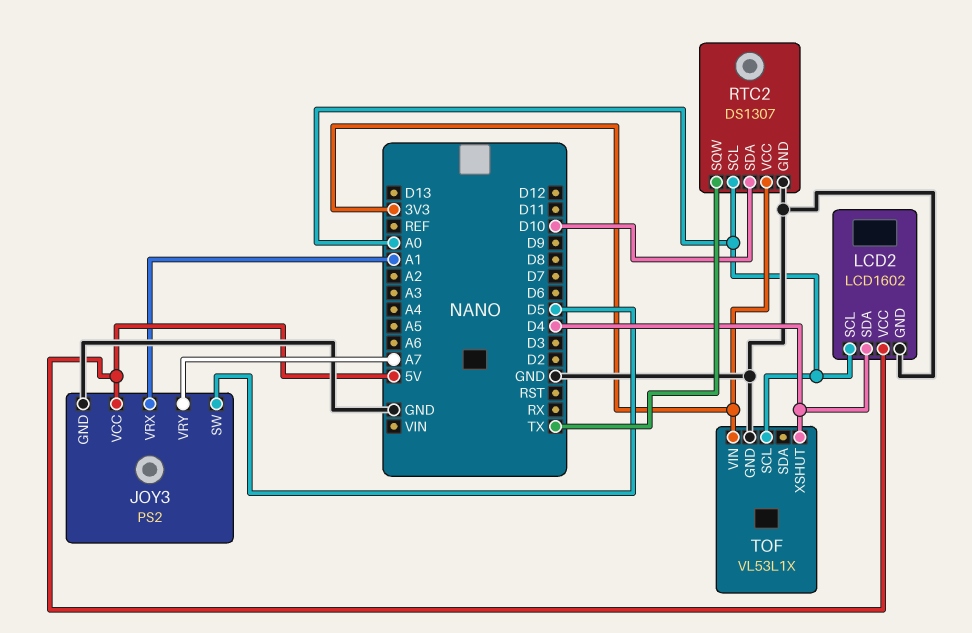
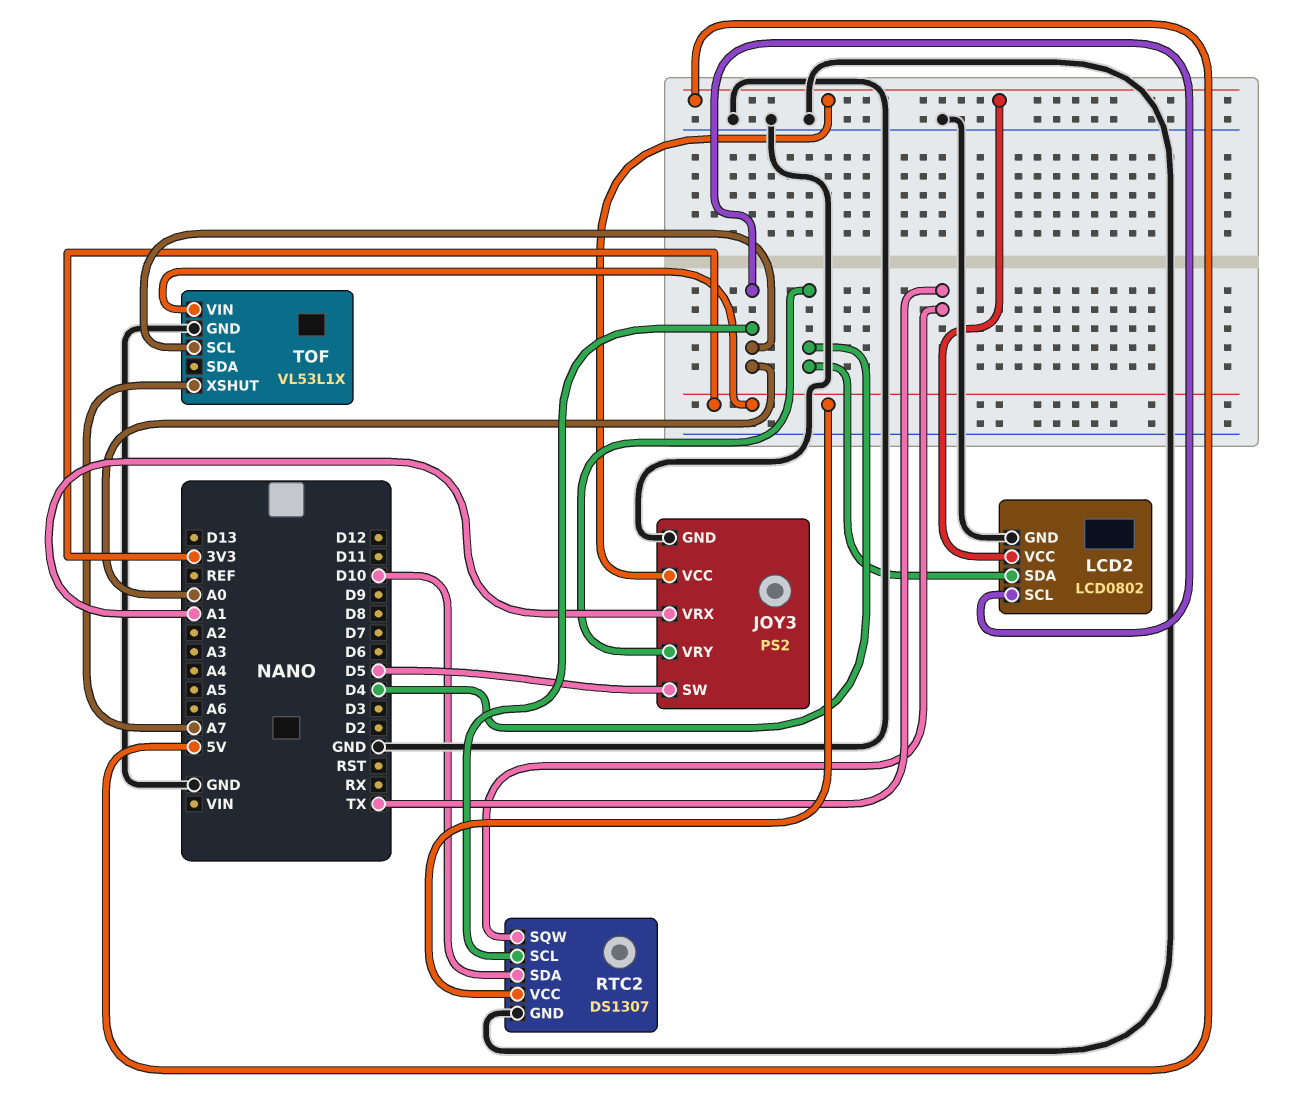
JOY3 pin VRY: A7 -> D4
LCD2: LCD1602 -> LCD0802
TOF pin XSHUT: D4 -> A7

